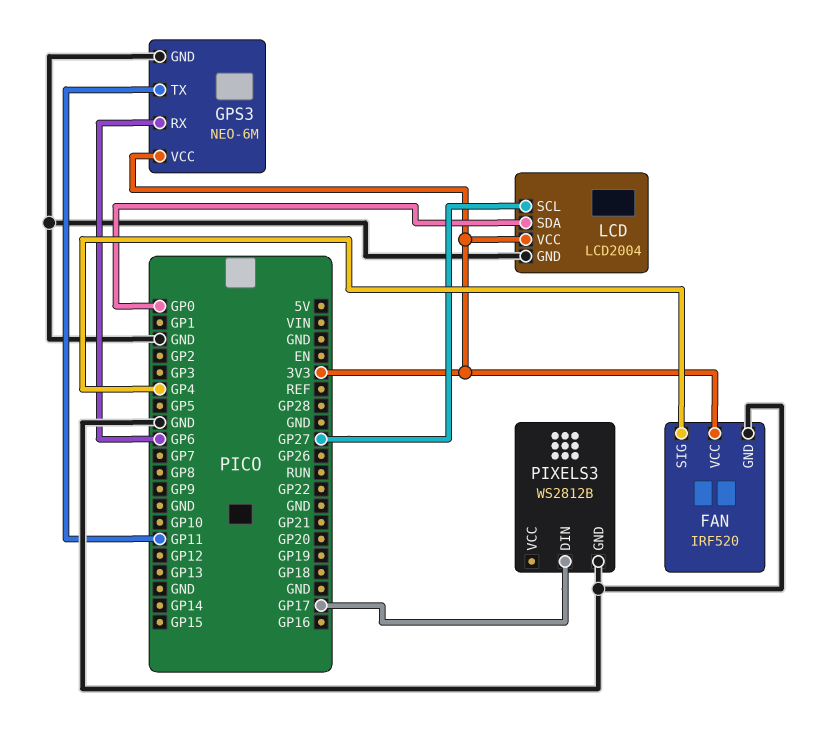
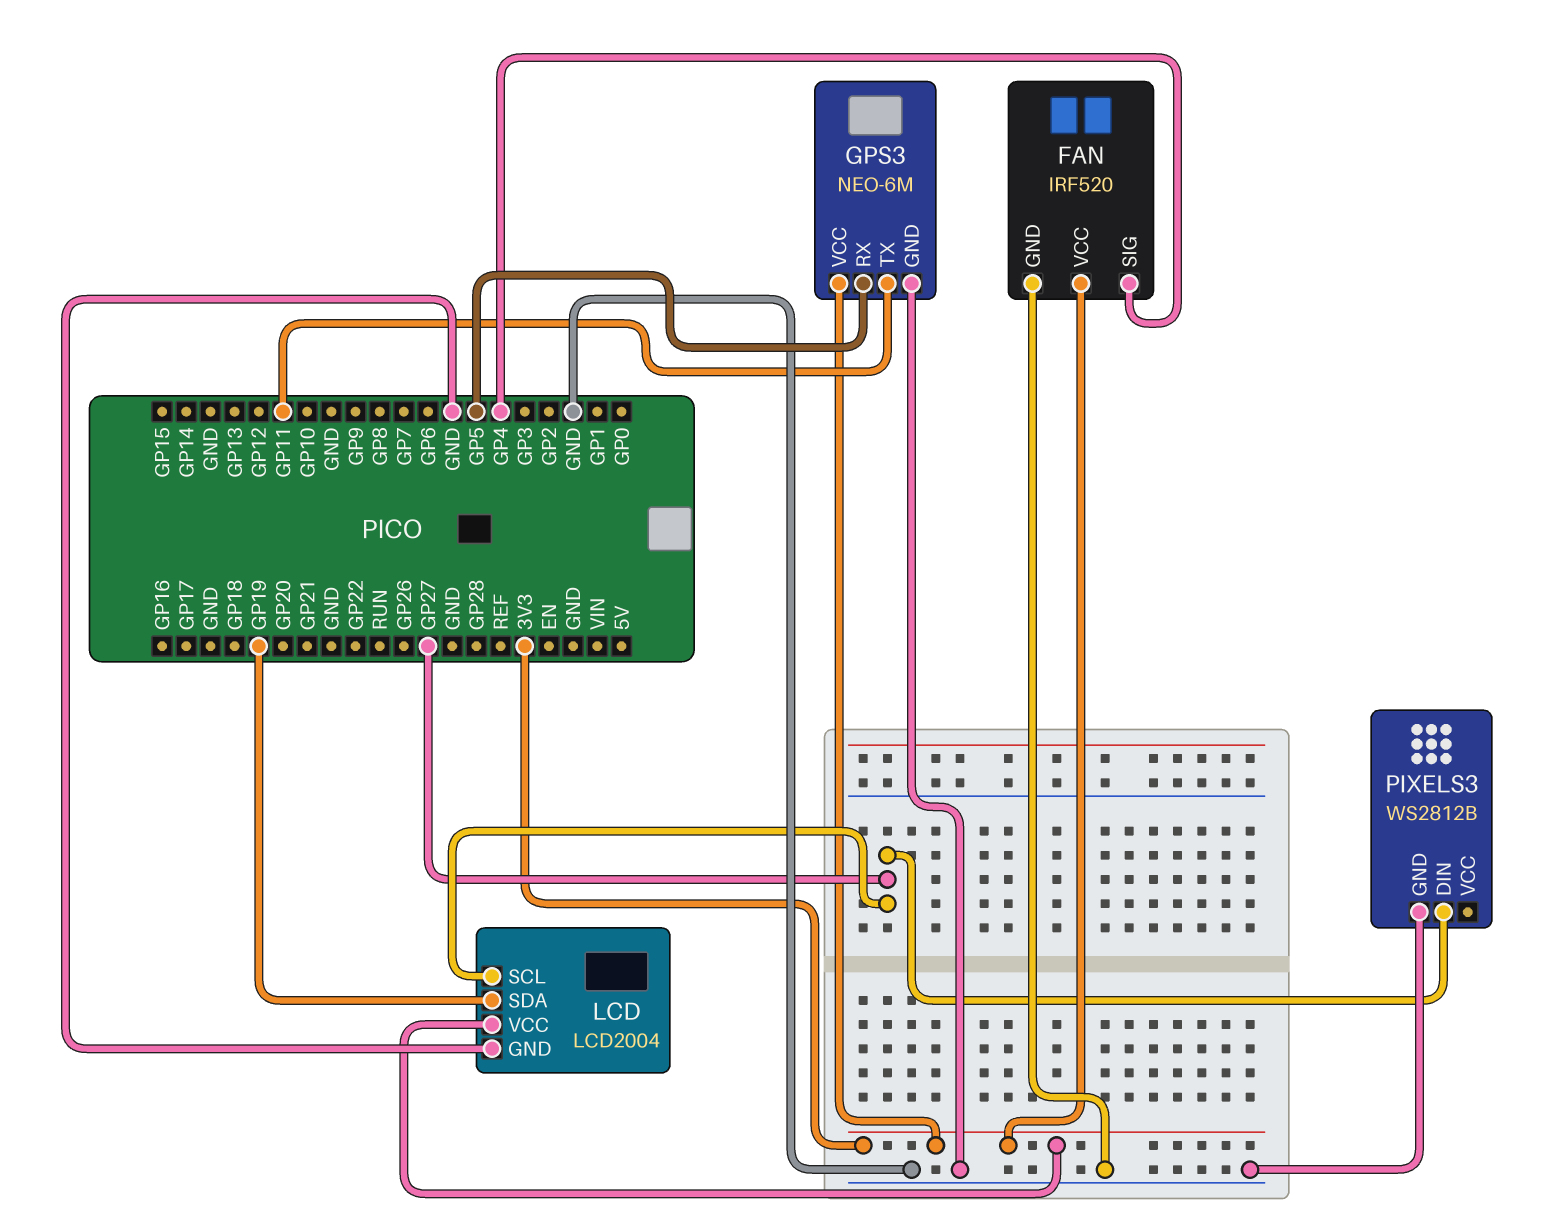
GPS3 pin RX: GP6 -> GP5
LCD pin SDA: GP0 -> GP19
PIXELS3 pin DIN: GP17 -> GP27

